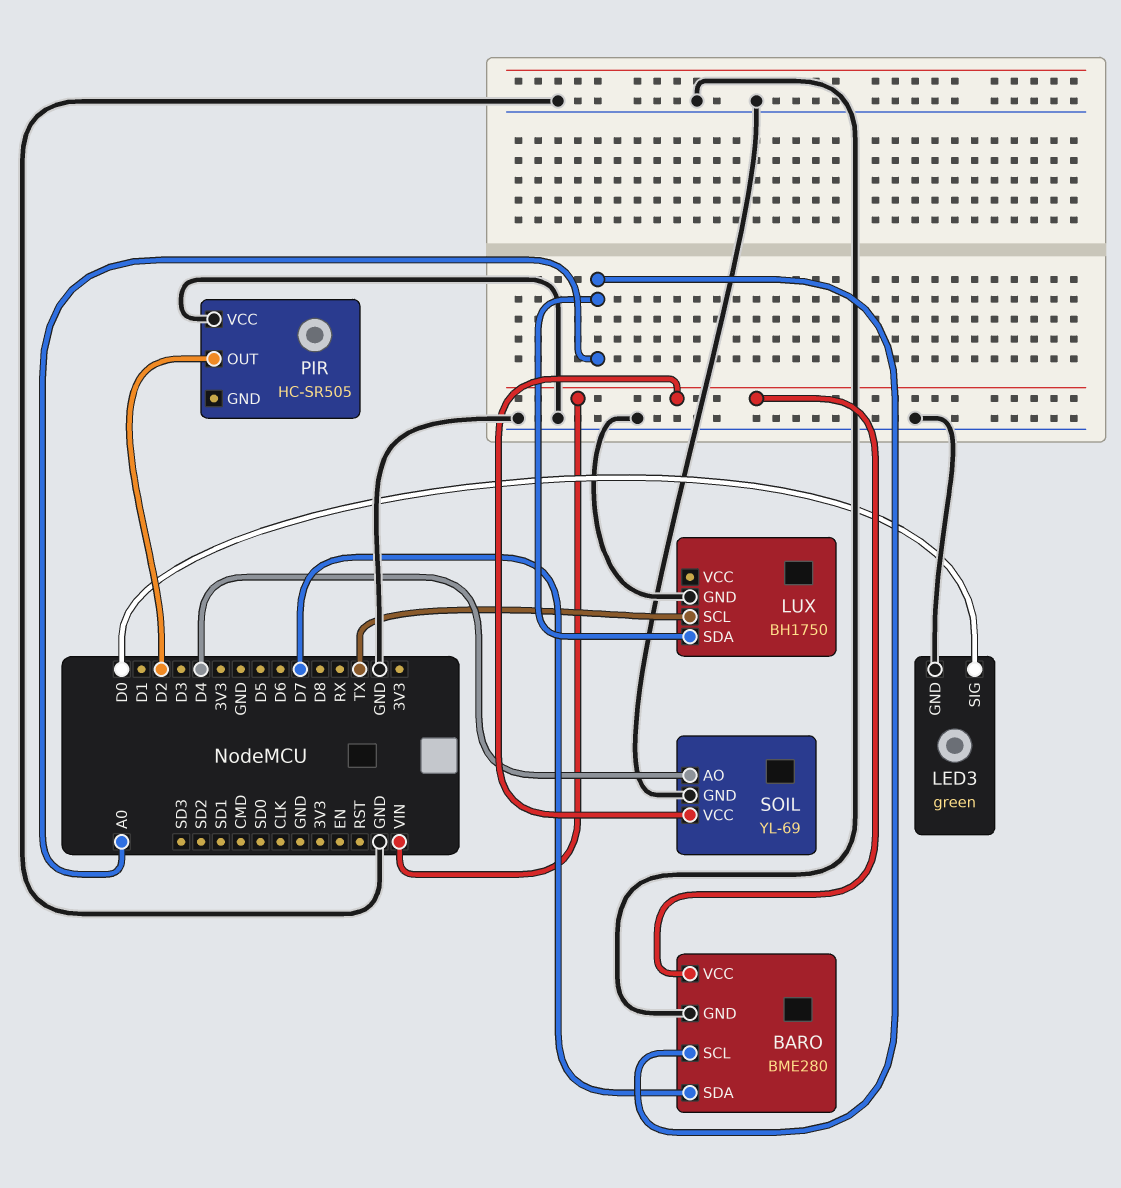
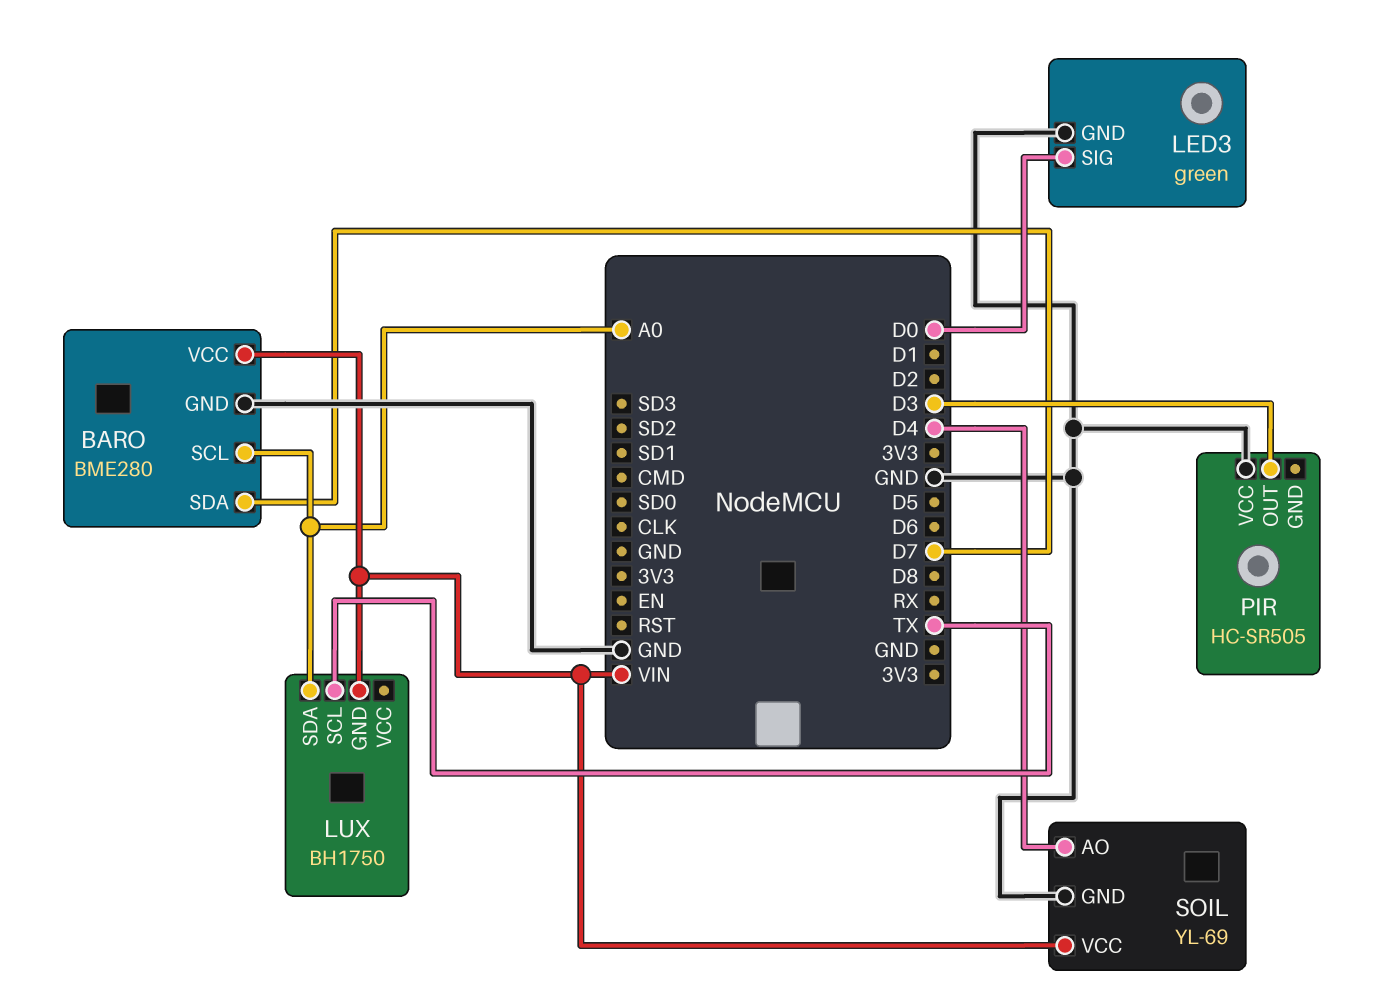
LUX pin GND: GND -> VIN
PIR pin OUT: D2 -> D3

